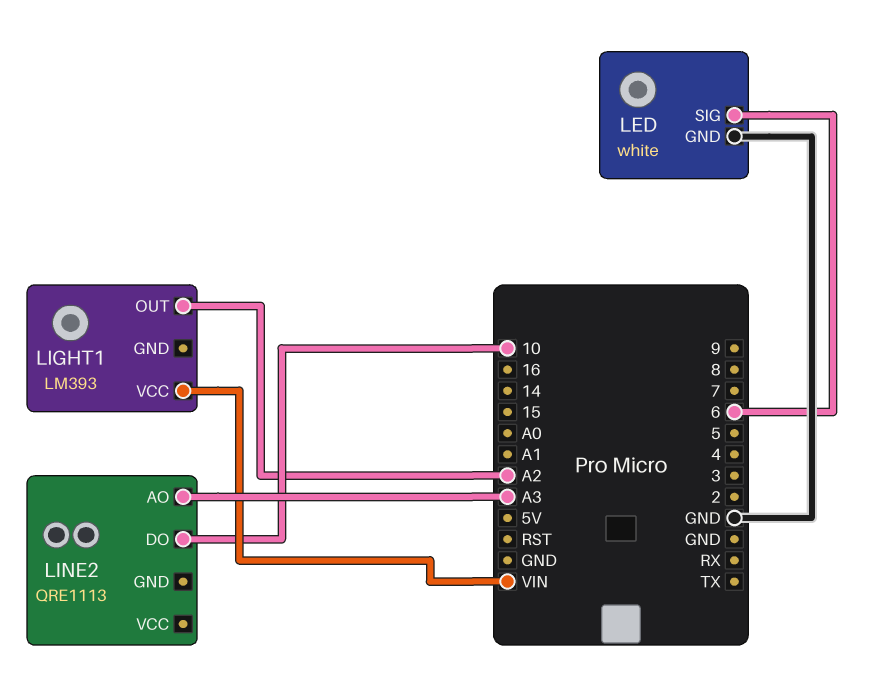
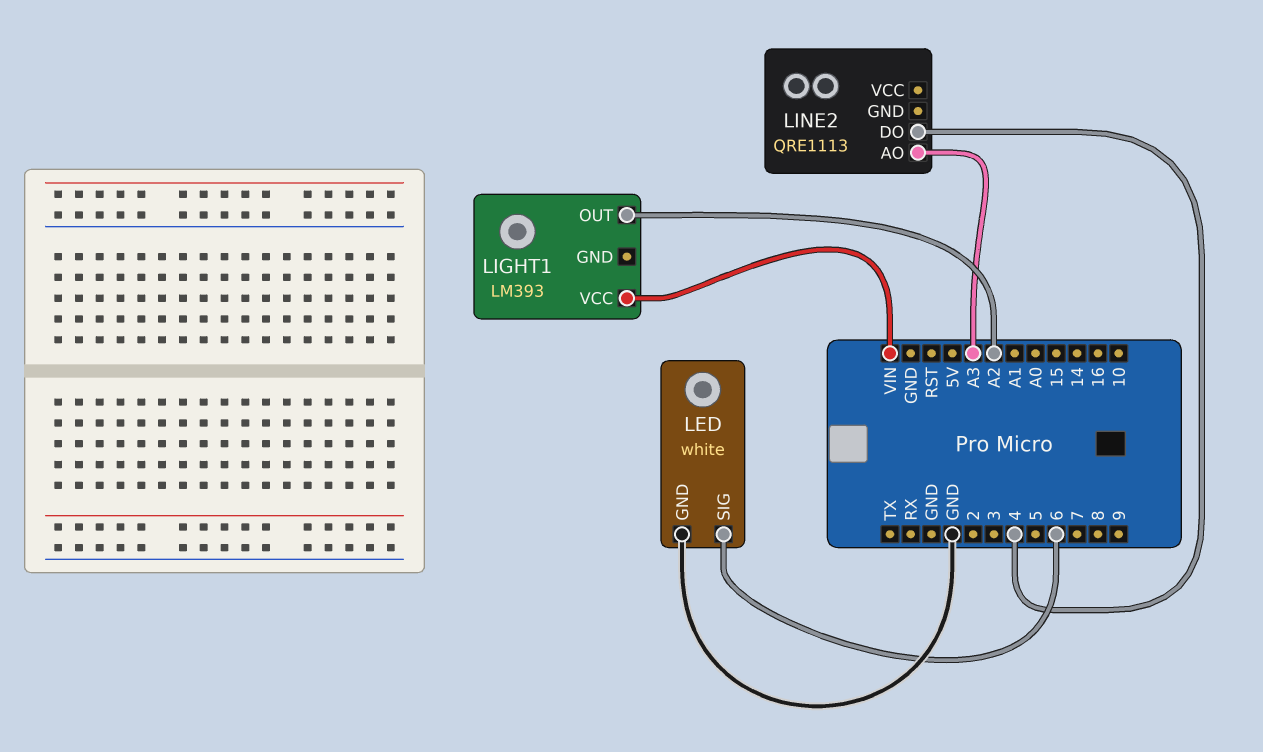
LINE2 pin DO: 10 -> 4

